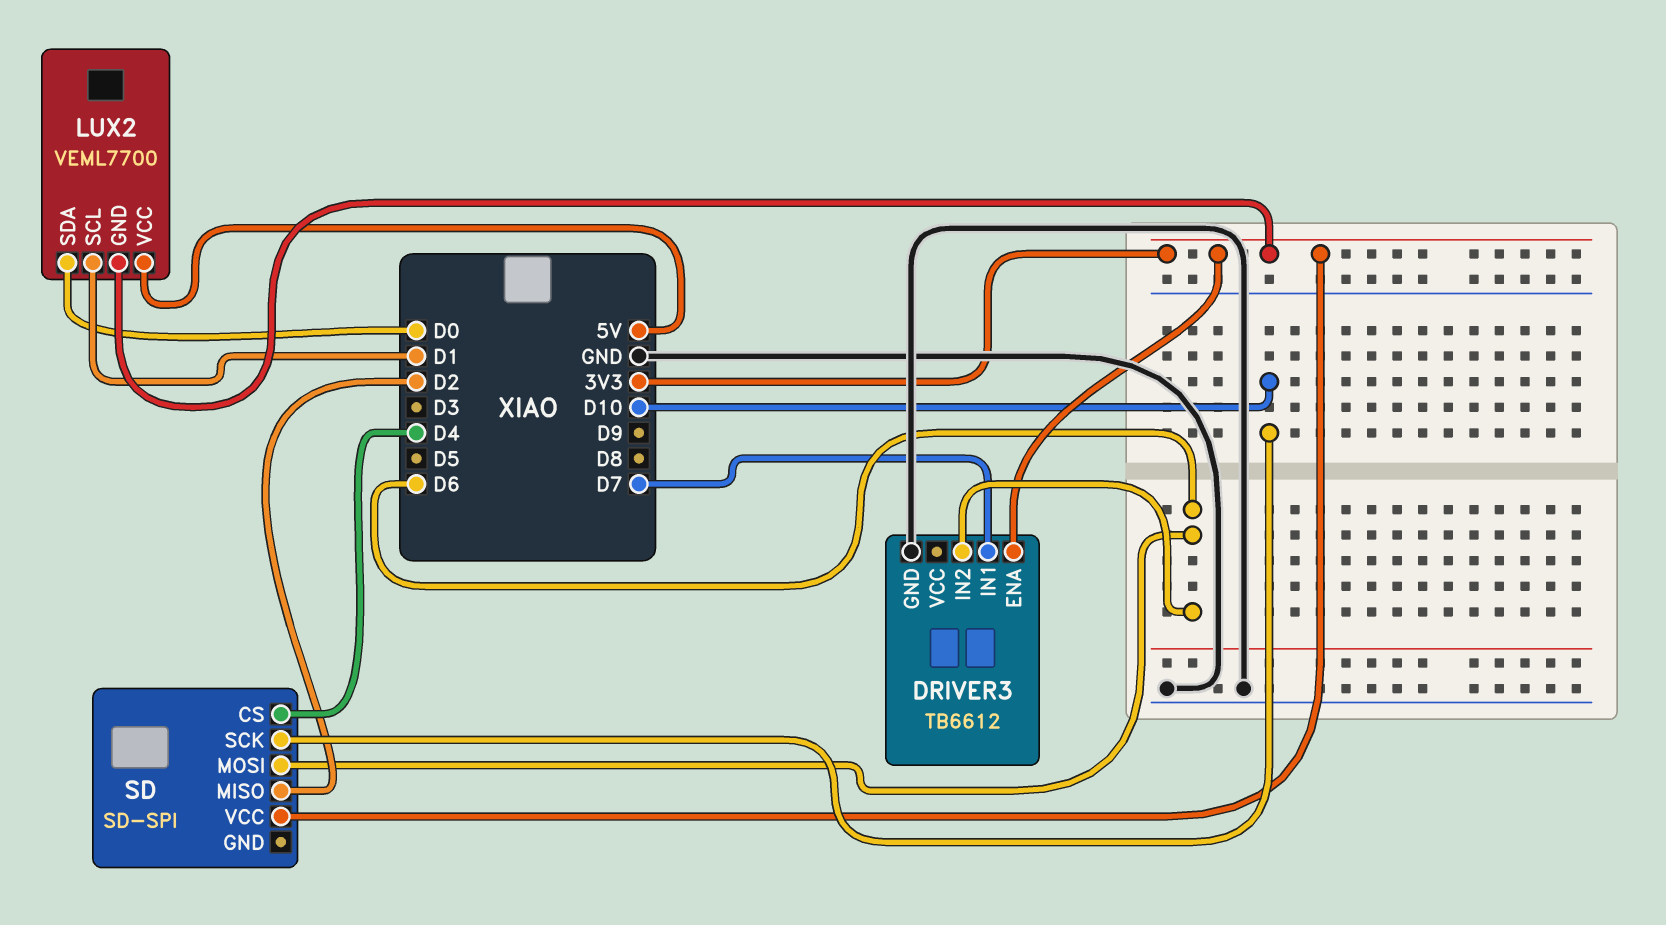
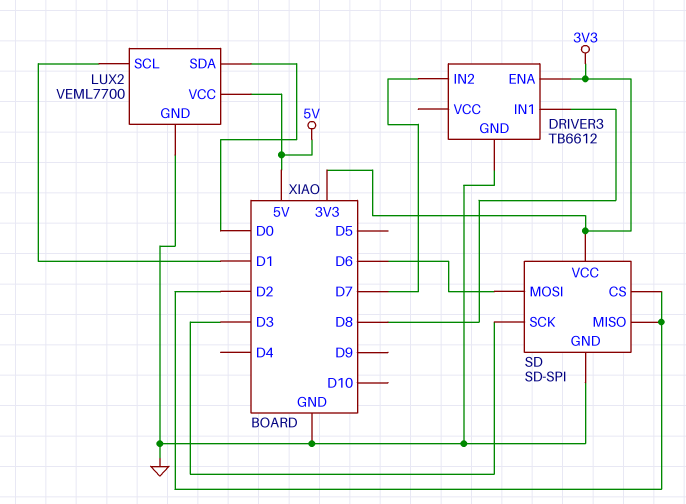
DRIVER3 pin IN1: D7 -> D8
DRIVER3 pin IN2: D6 -> D7
LUX2 pin GND: 3V3 -> GND
SD pin CS: D4 -> D2
SD pin GND: none -> GND
SD pin SCK: D10 -> D3

